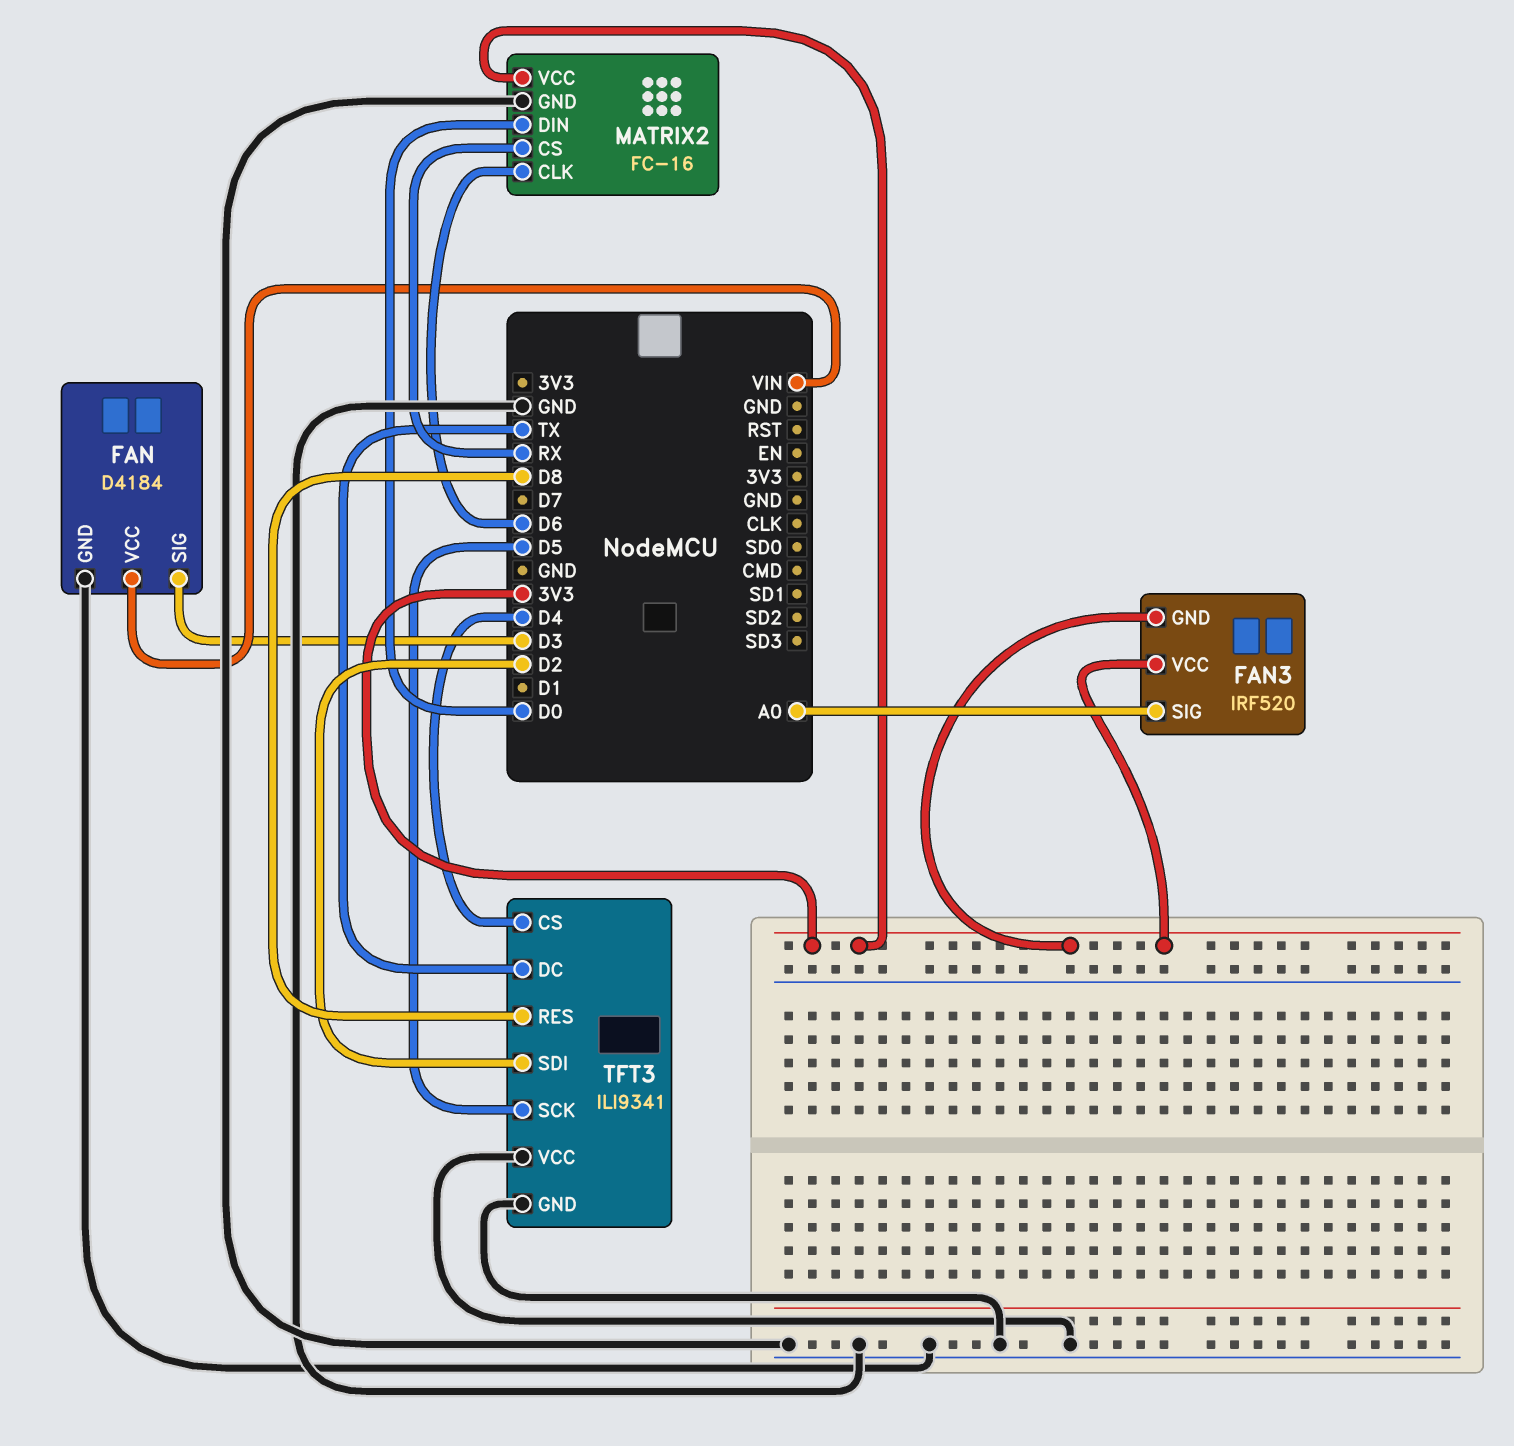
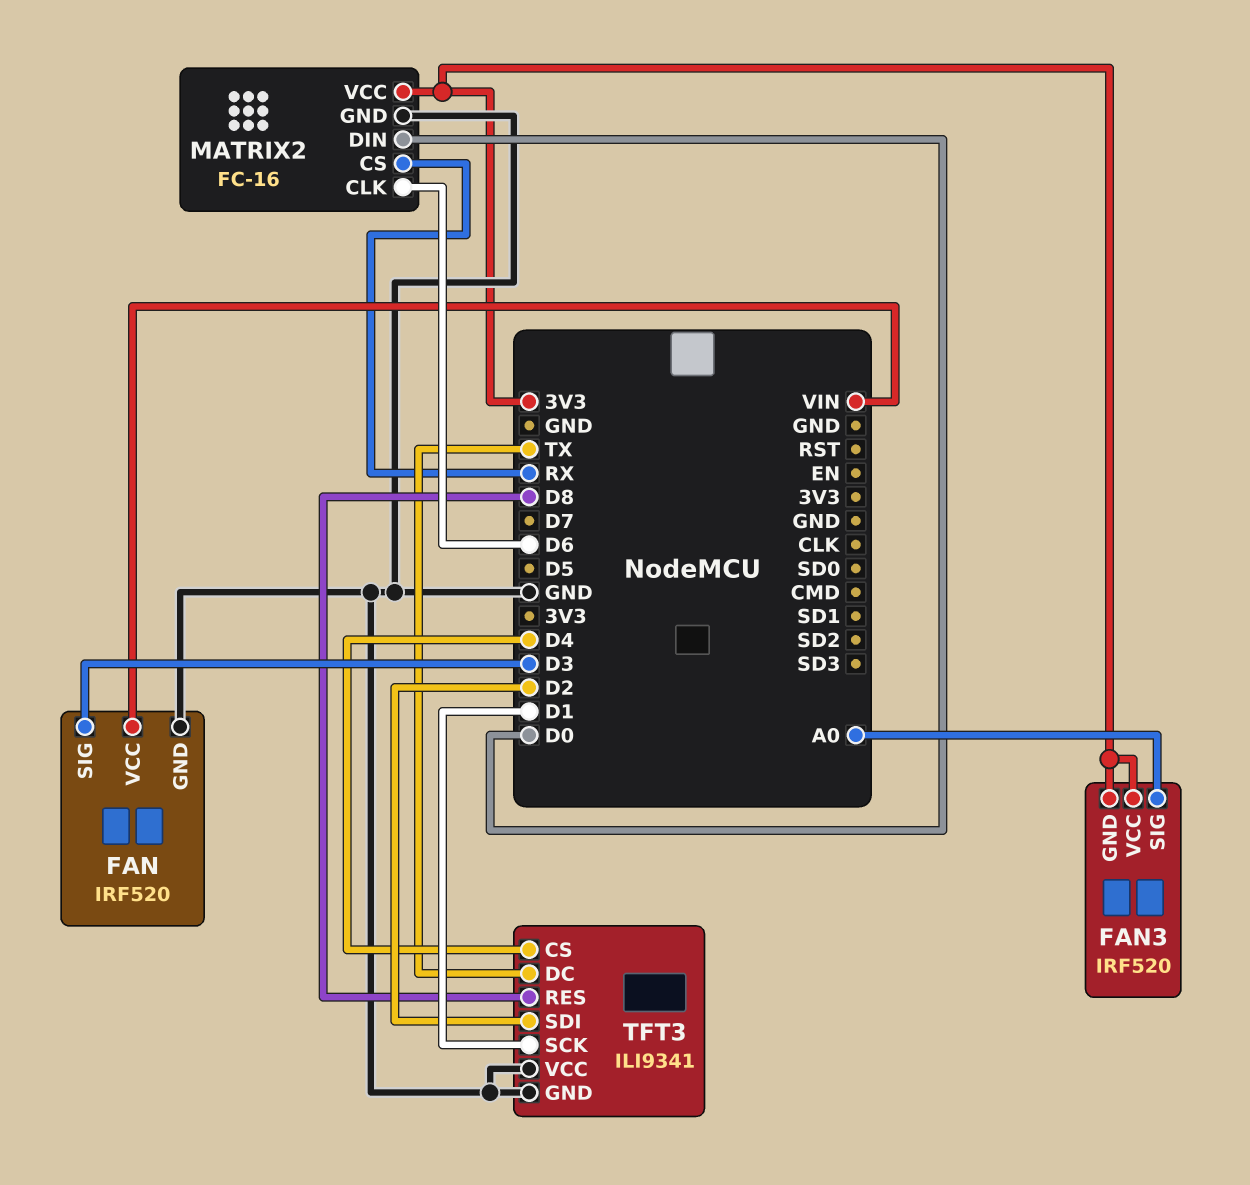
FAN: D4184 -> IRF520
TFT3 pin SCK: D5 -> D1

